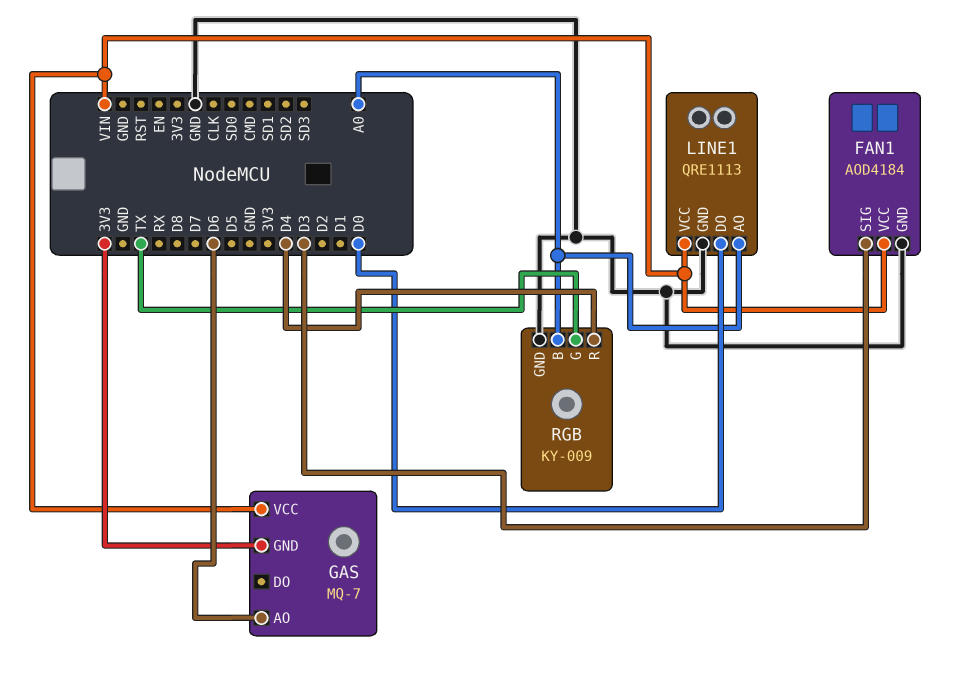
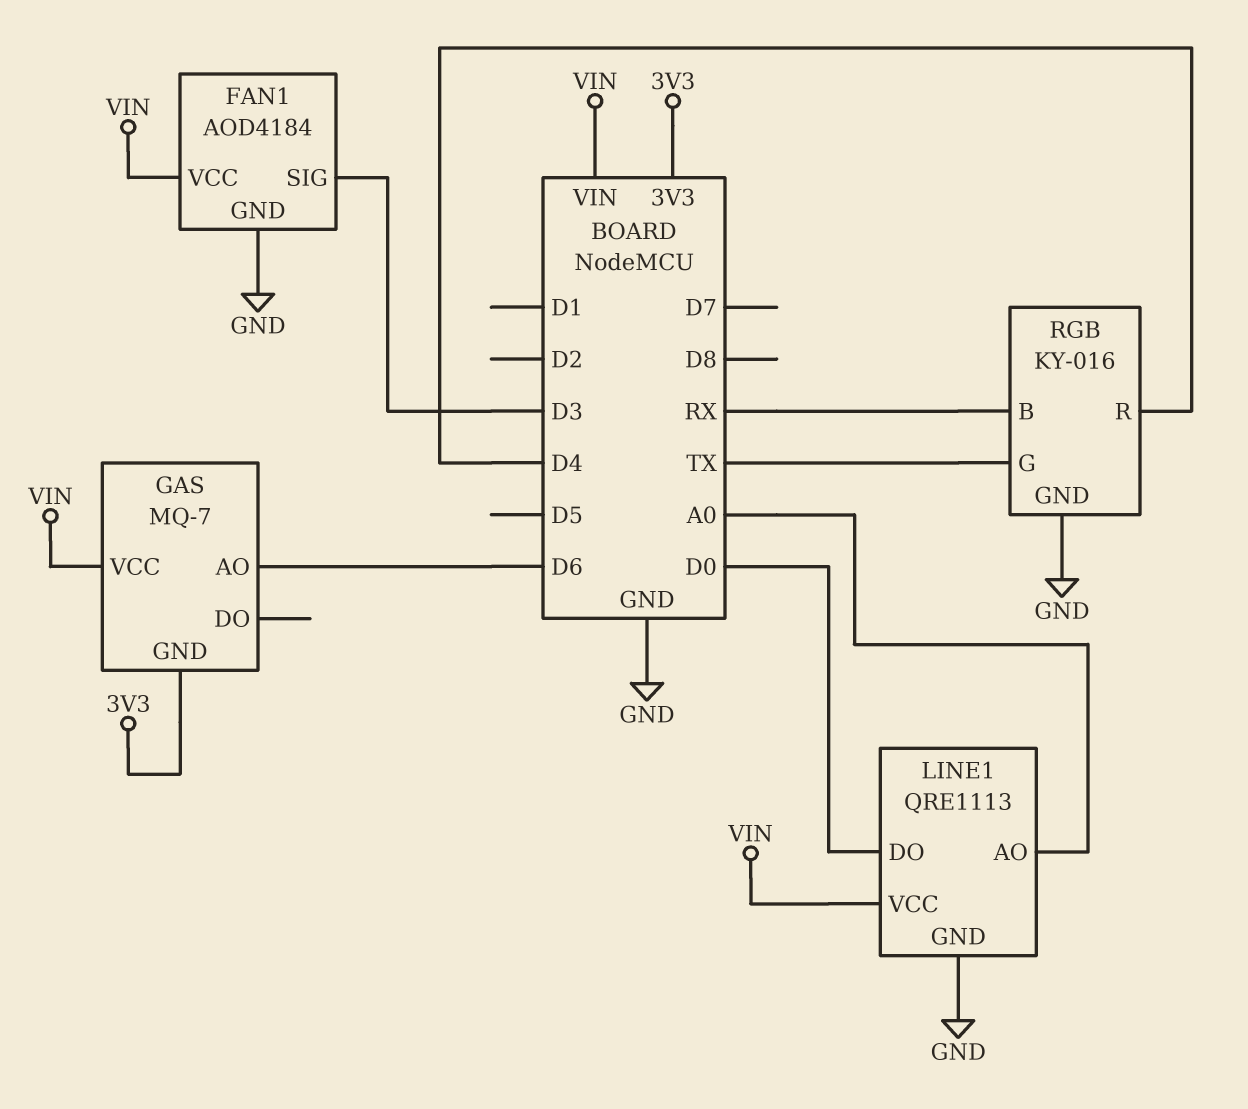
RGB: KY-009 -> KY-016
RGB pin B: A0 -> RX

